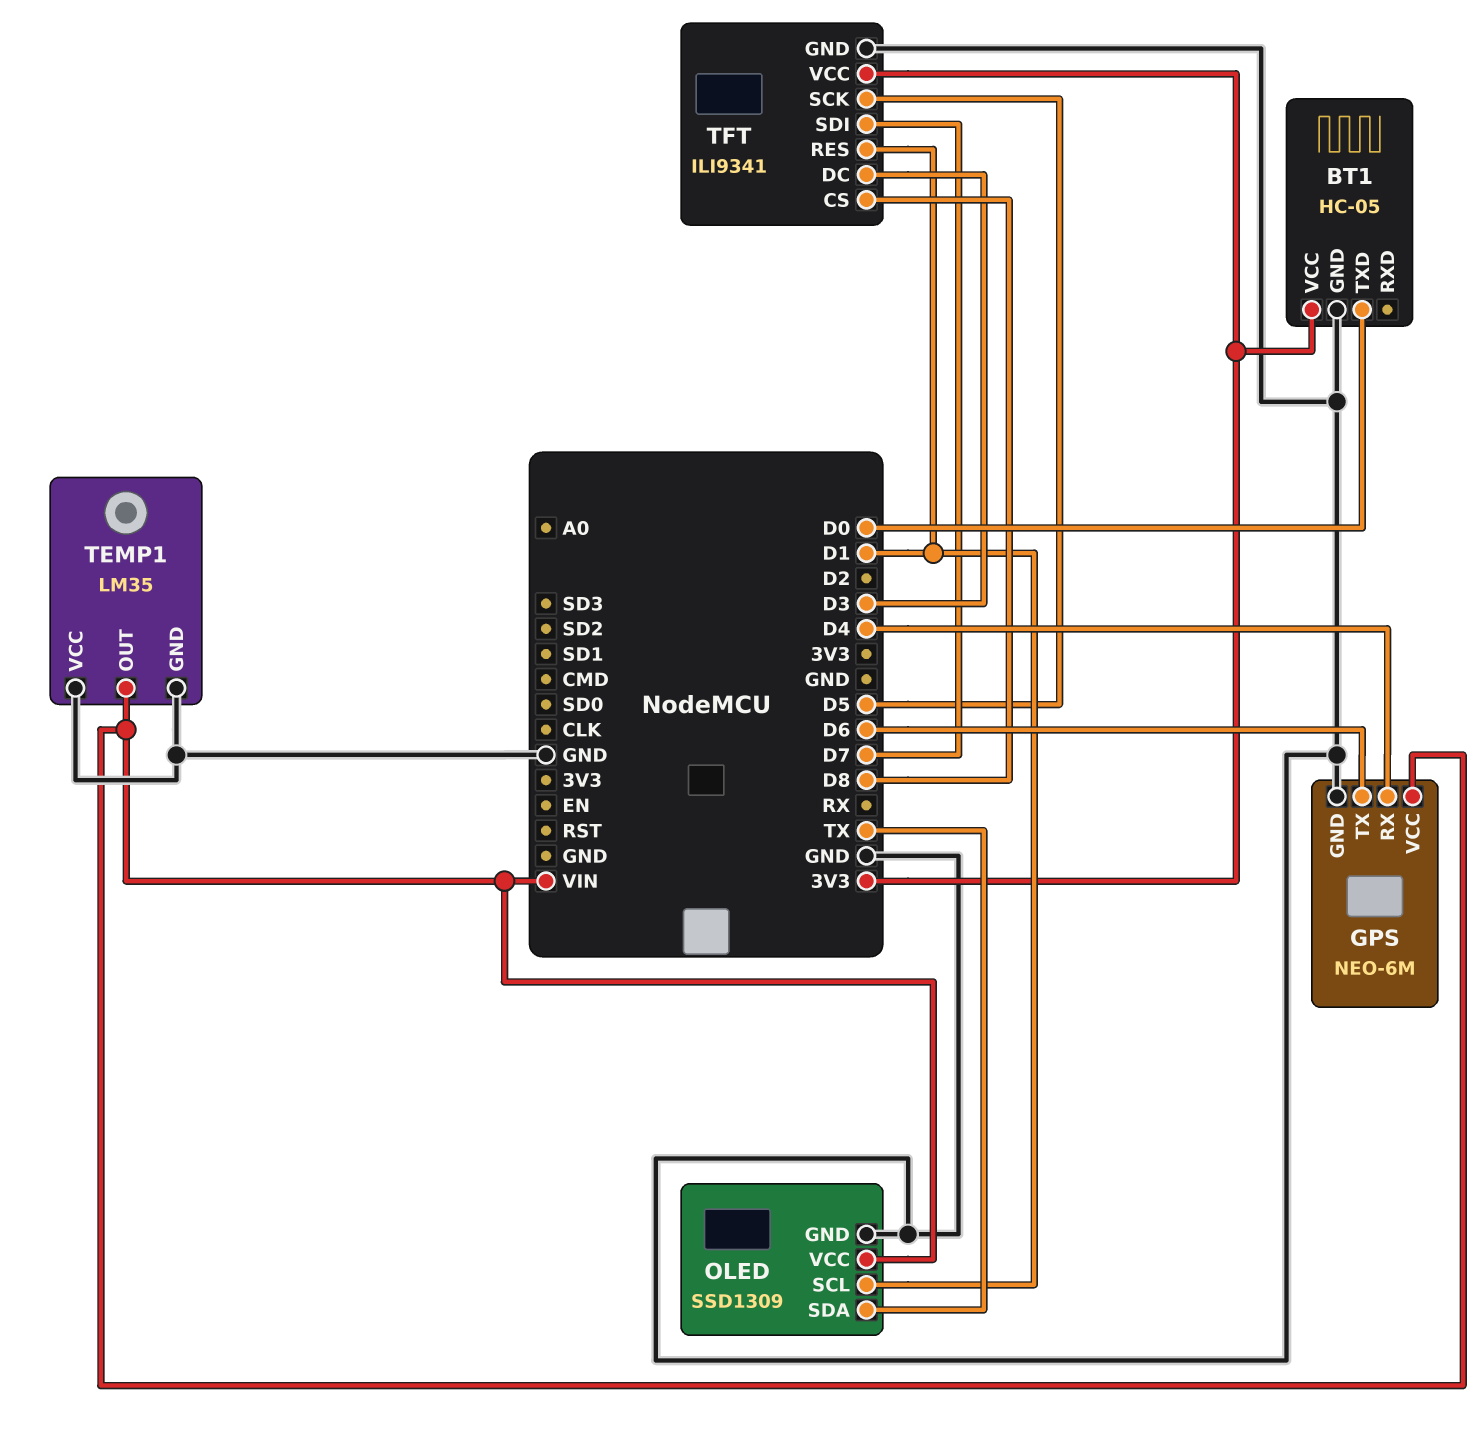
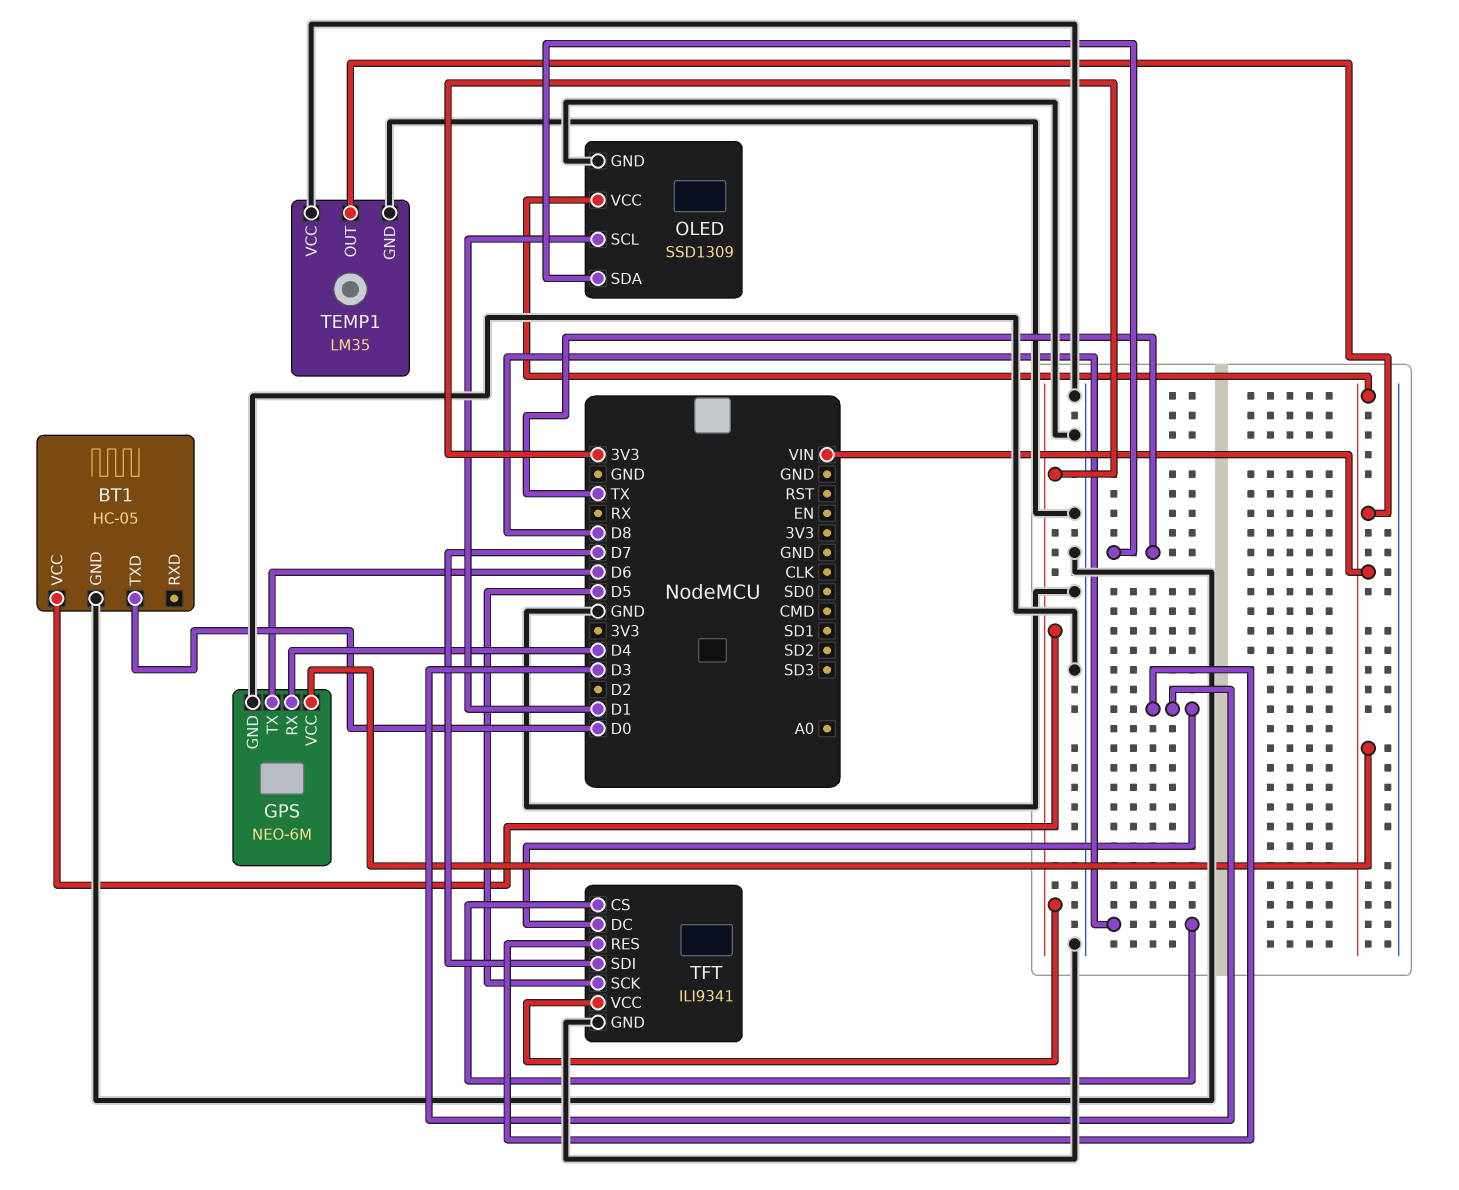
TFT pin RES: D1 -> D3

